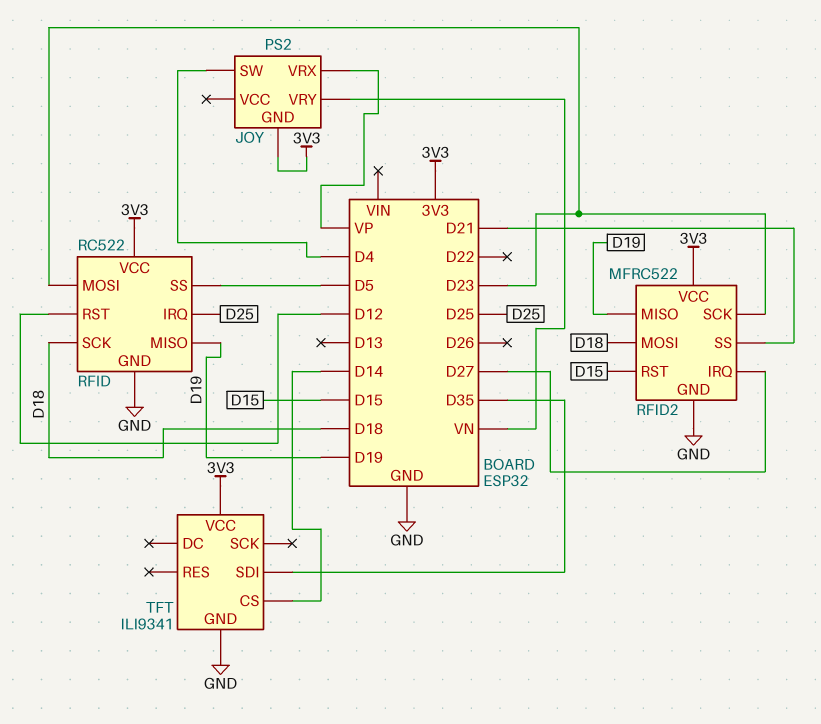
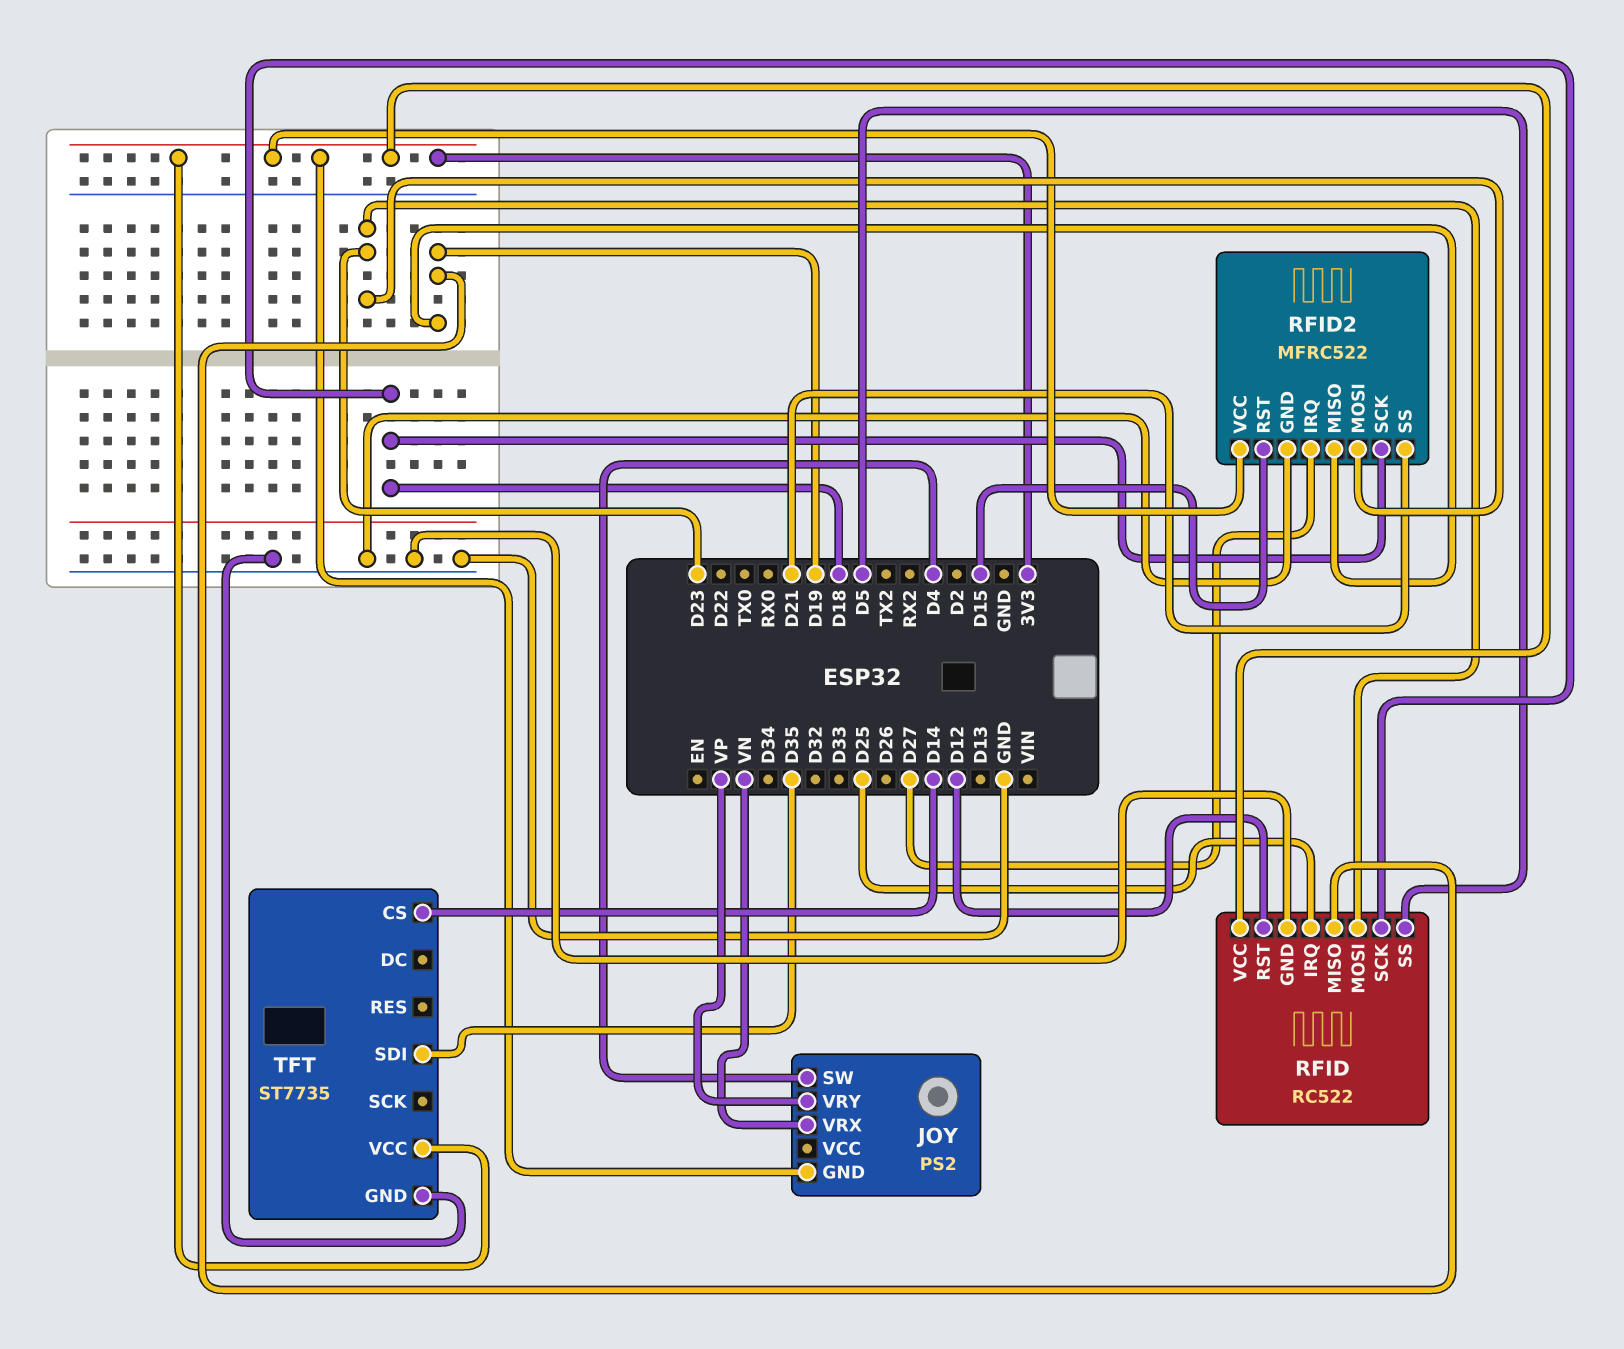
JOY pin VRX: VP -> VN
JOY pin VRY: VN -> VP
RFID2 pin MOSI: D18 -> D23
RFID2 pin SCK: D23 -> D18
TFT: ILI9341 -> ST7735

